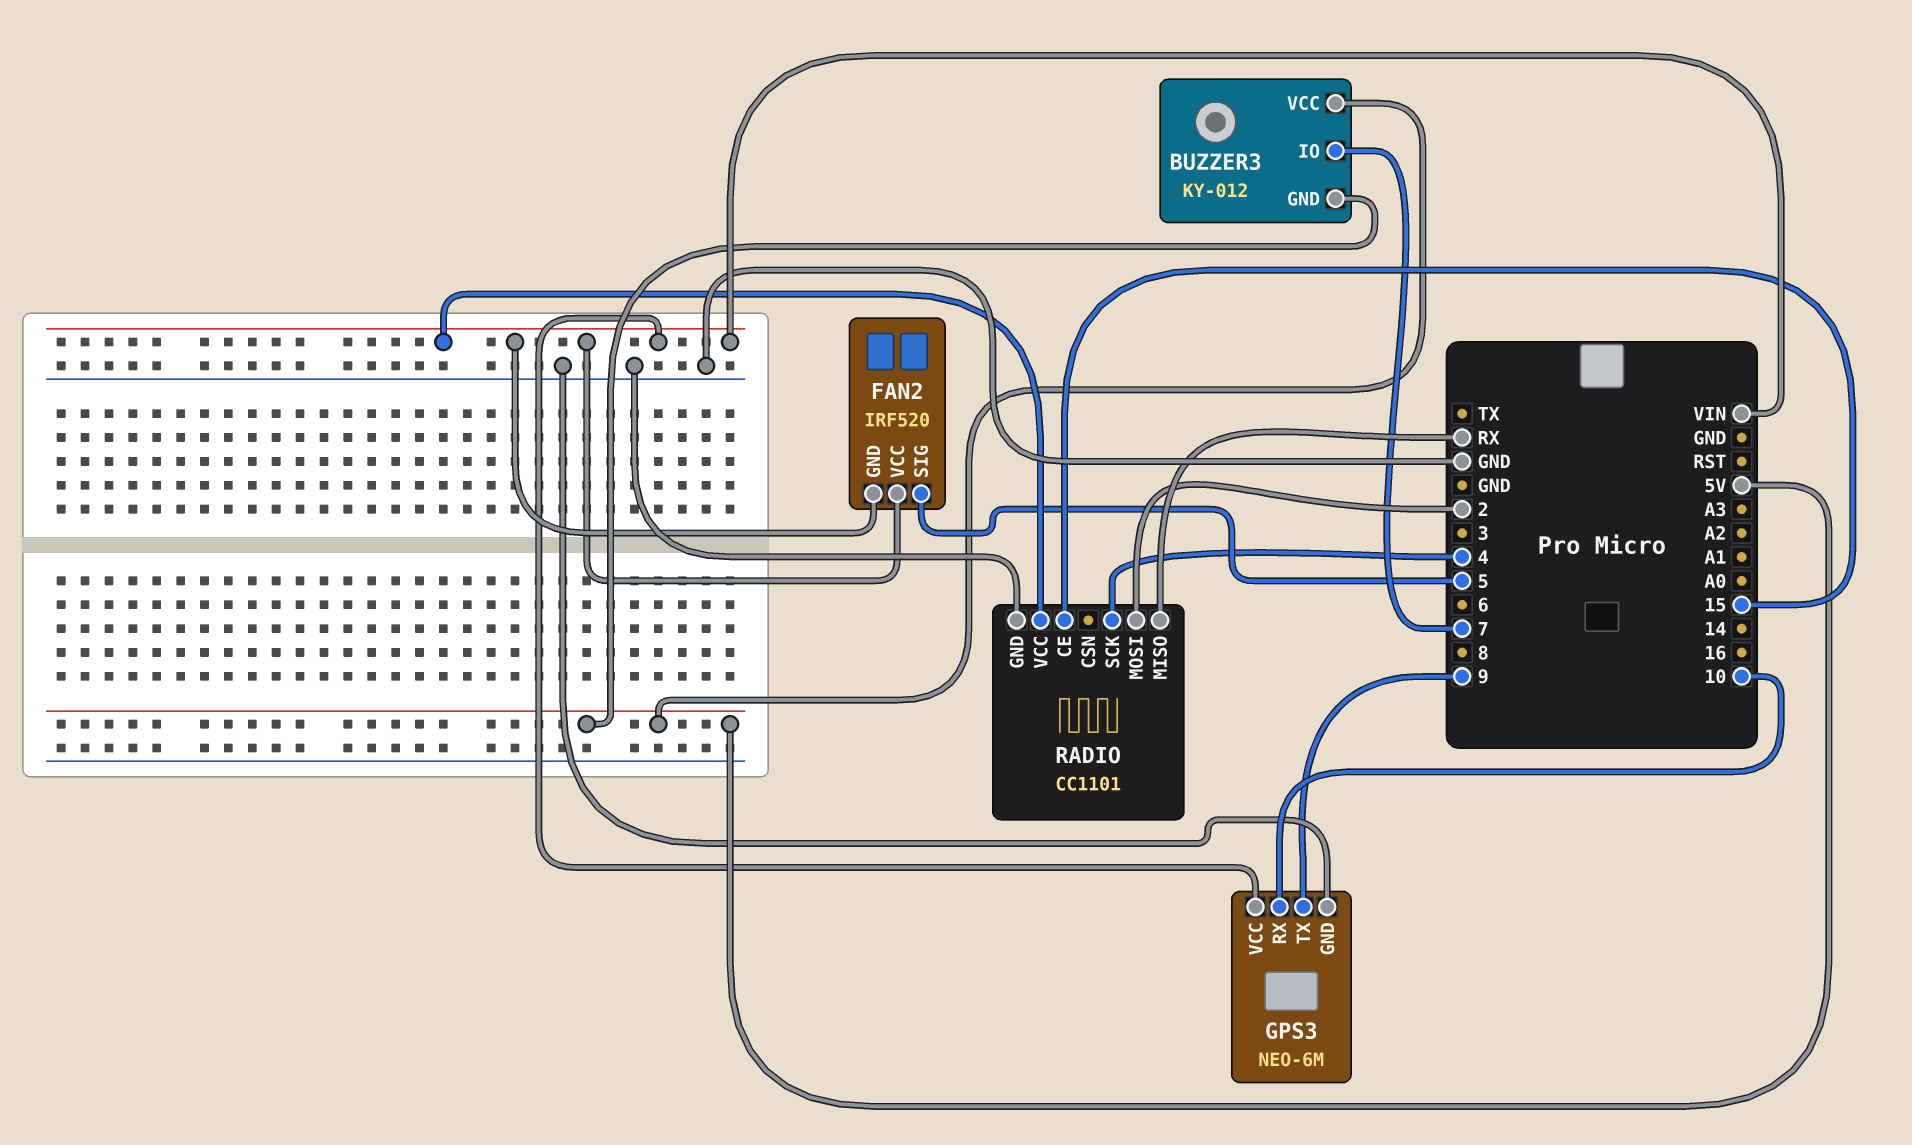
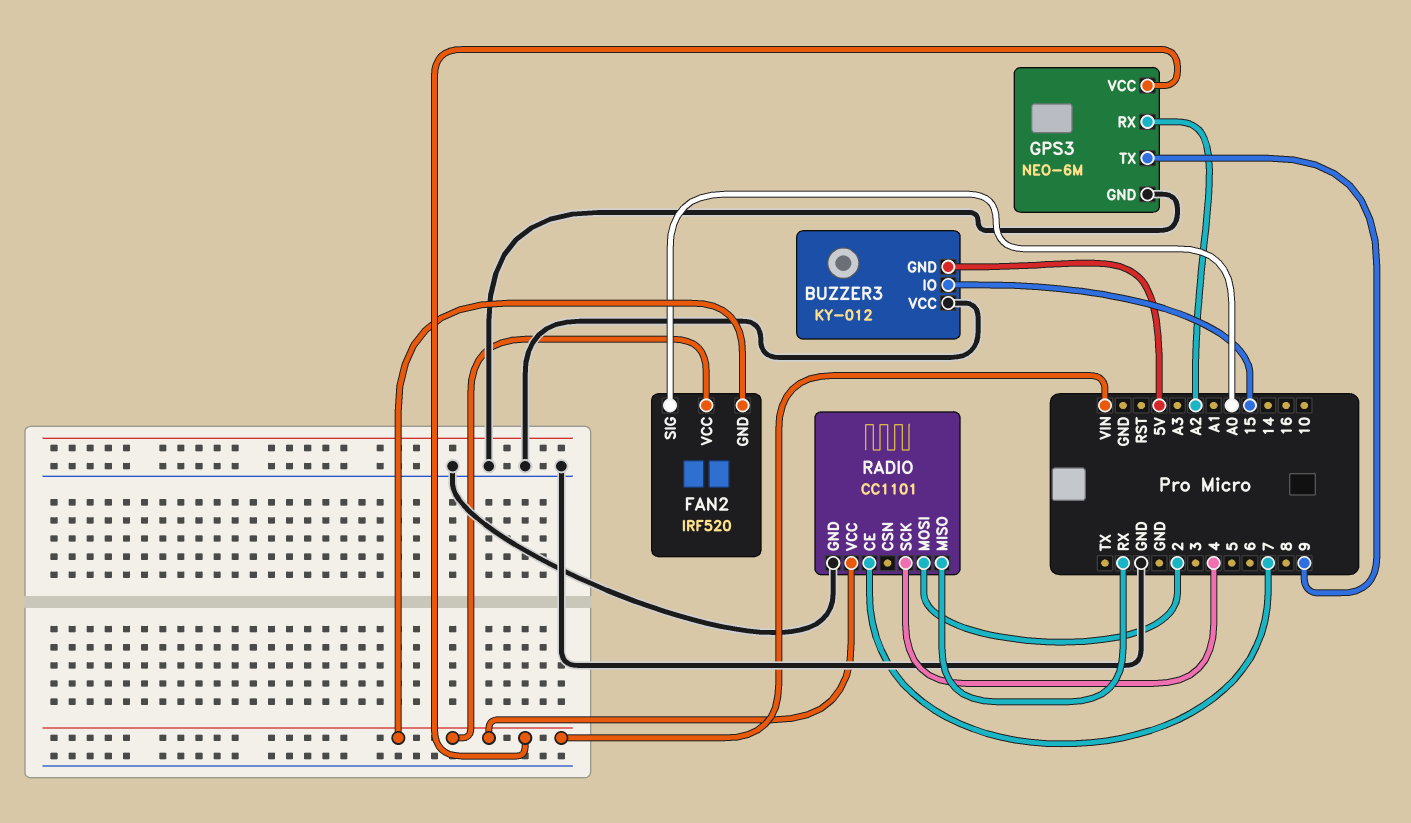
BUZZER3 pin IO: 7 -> 15
BUZZER3 pin VCC: 5V -> GND
FAN2 pin SIG: 5 -> A0
GPS3 pin RX: 10 -> A2
RADIO pin CE: 15 -> 7

